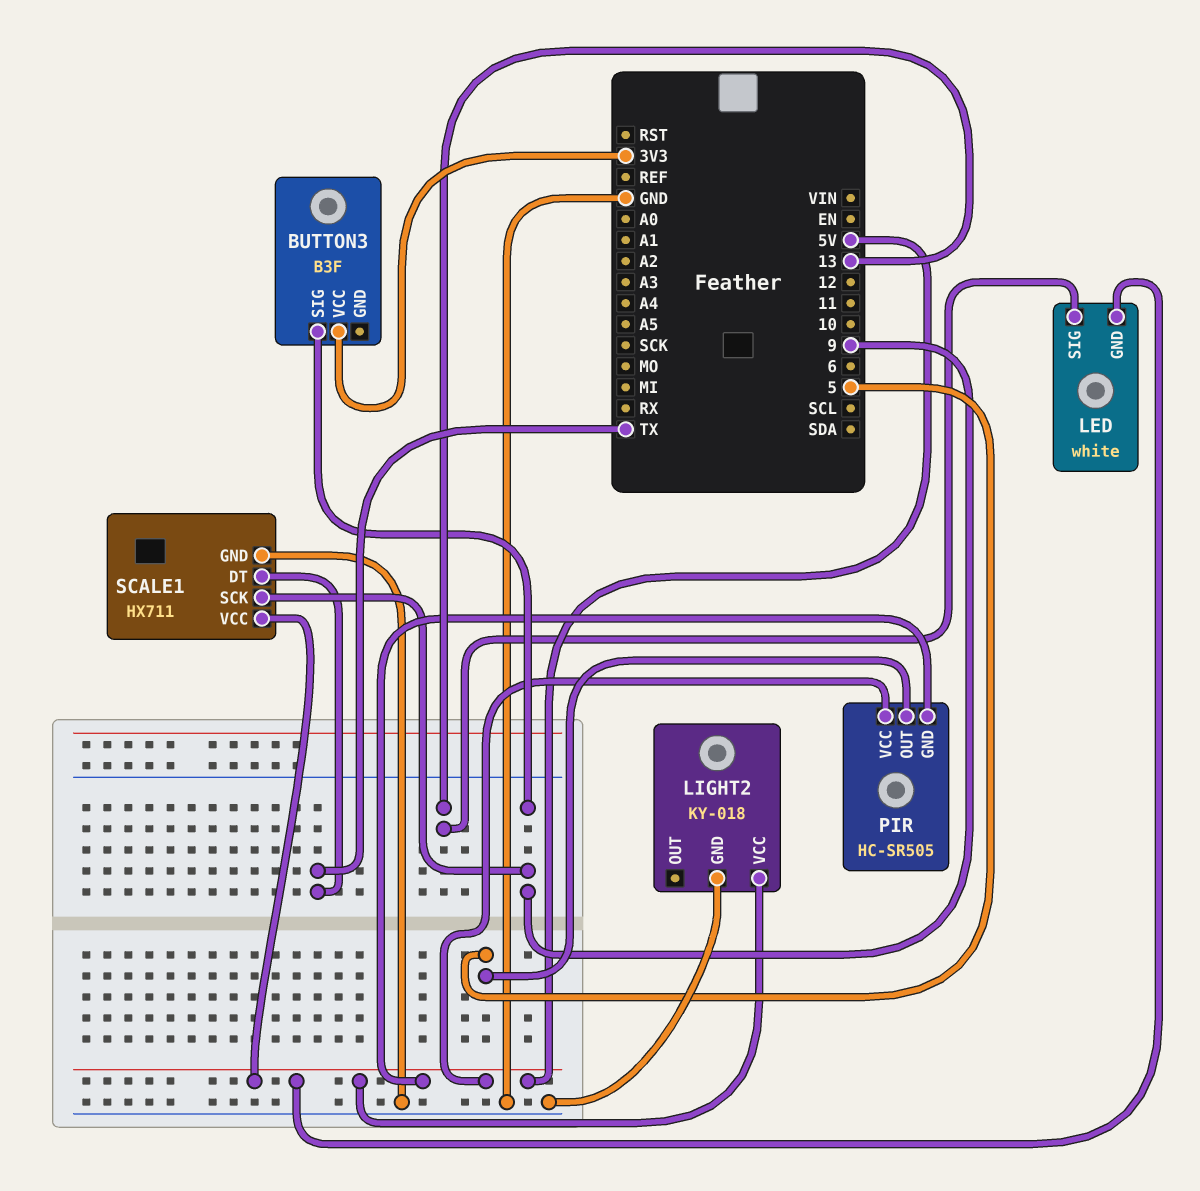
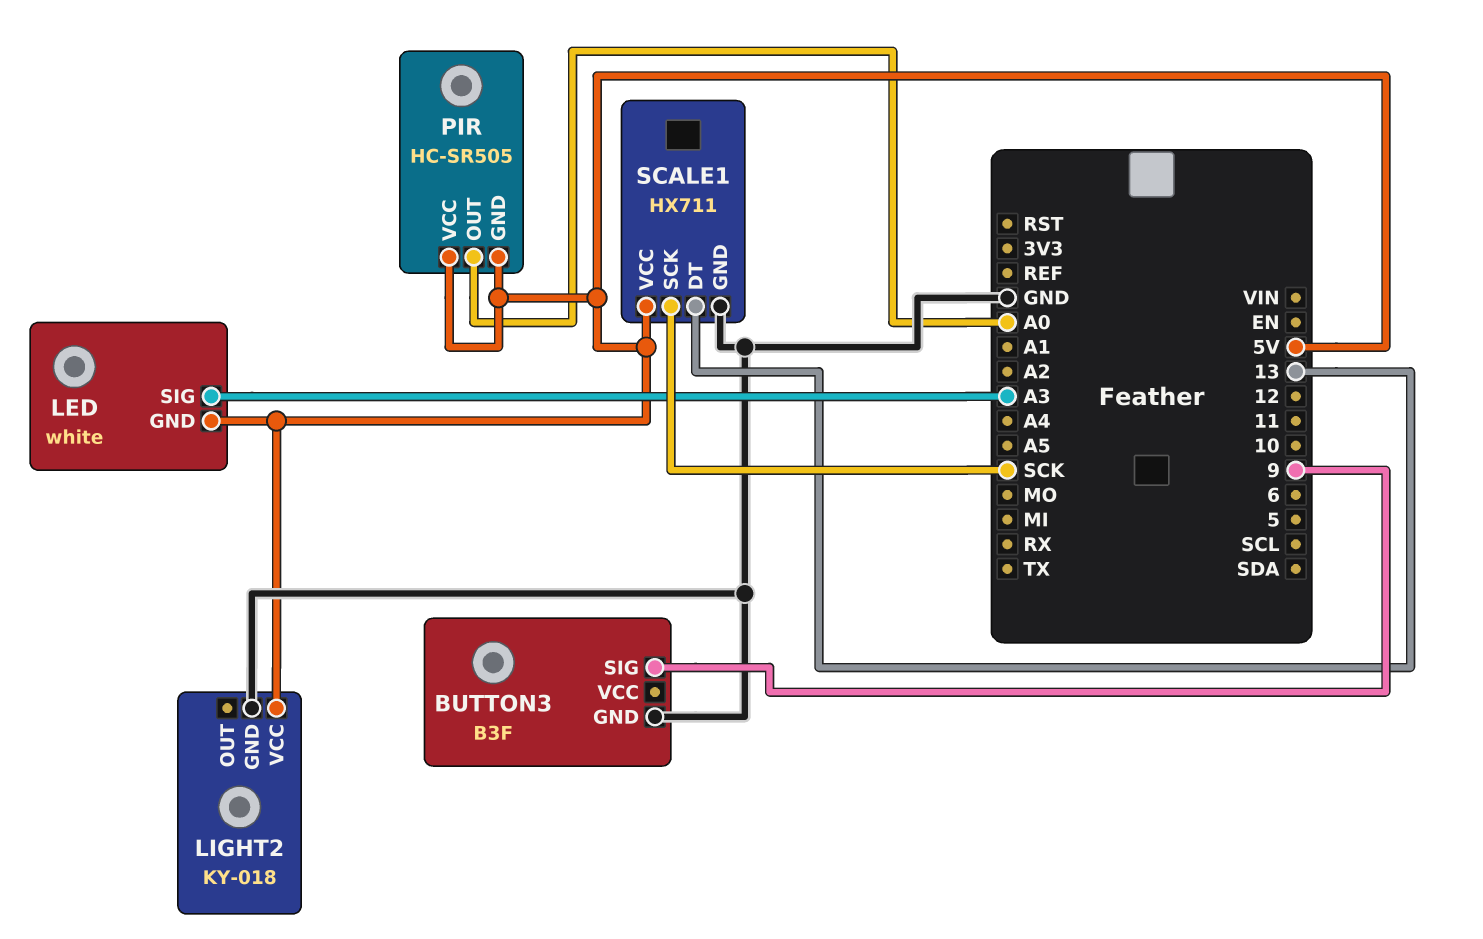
BUTTON3 pin GND: none -> GND
BUTTON3 pin VCC: 3V3 -> none
LED pin SIG: 13 -> A3
PIR pin OUT: 5 -> A0
SCALE1 pin DT: TX -> 13
SCALE1 pin SCK: 9 -> SCK

